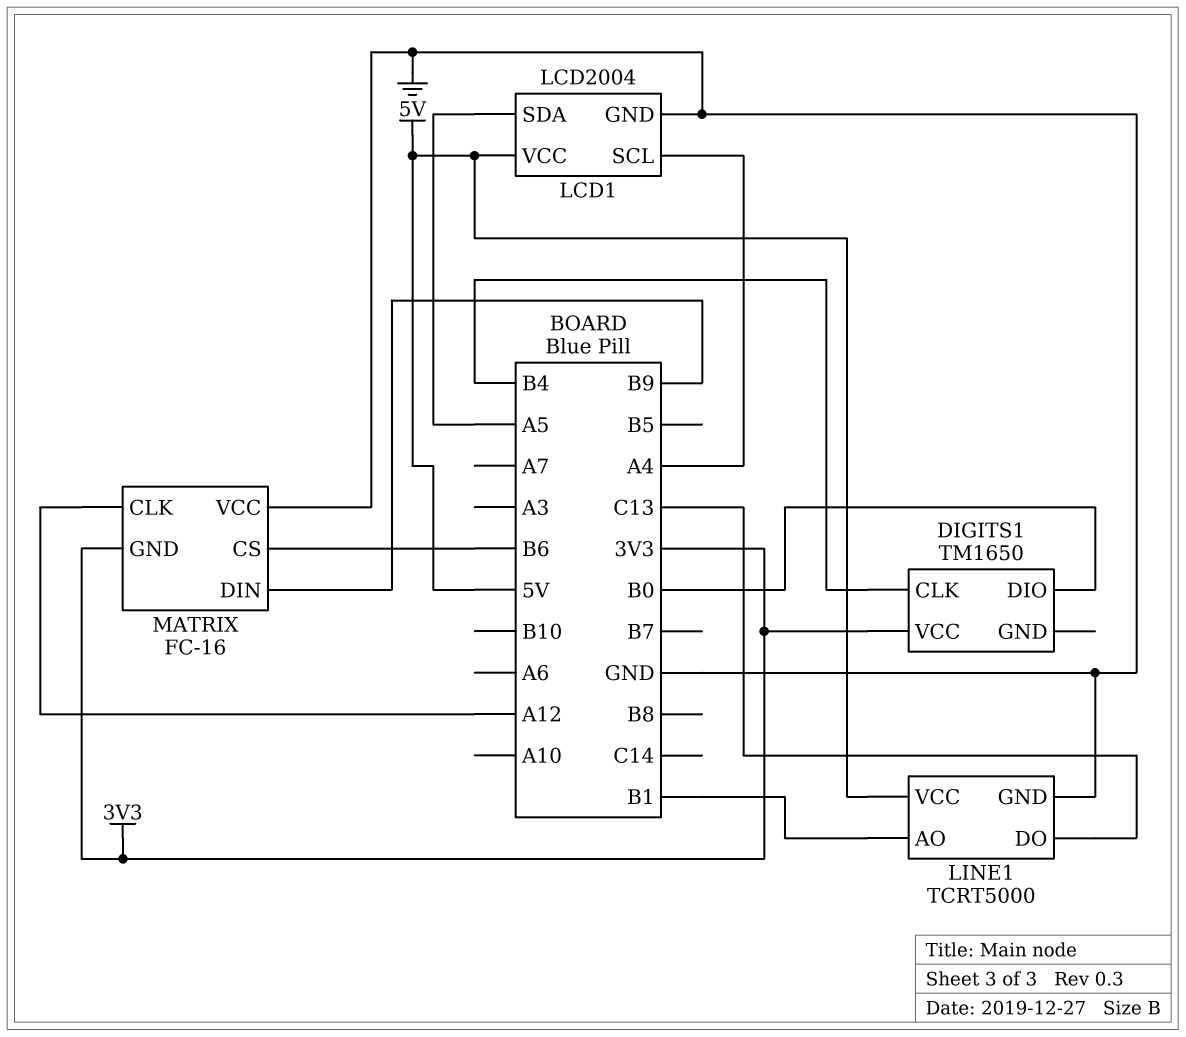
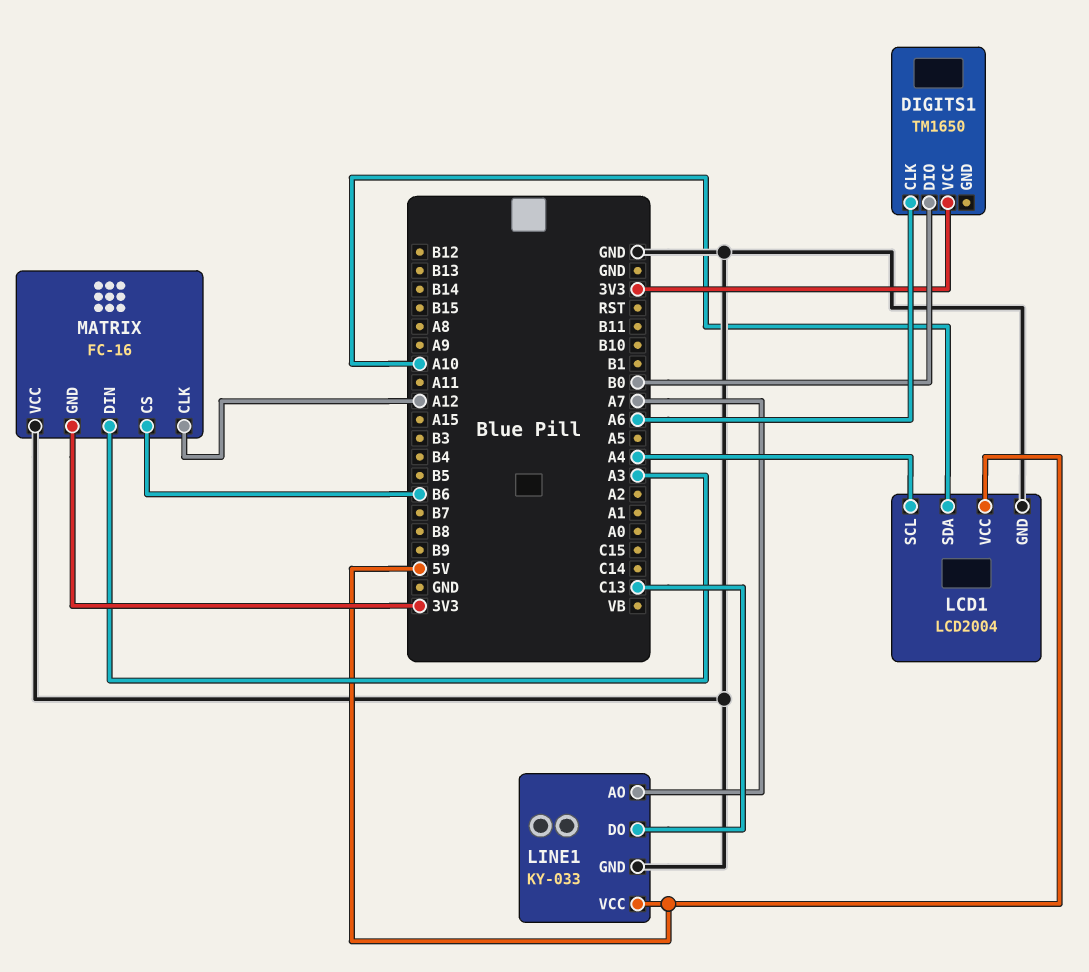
DIGITS1 pin CLK: B4 -> A6
LCD1 pin SDA: A5 -> A10
LINE1: TCRT5000 -> KY-033
LINE1 pin AO: B1 -> A7
MATRIX pin DIN: B9 -> A3

